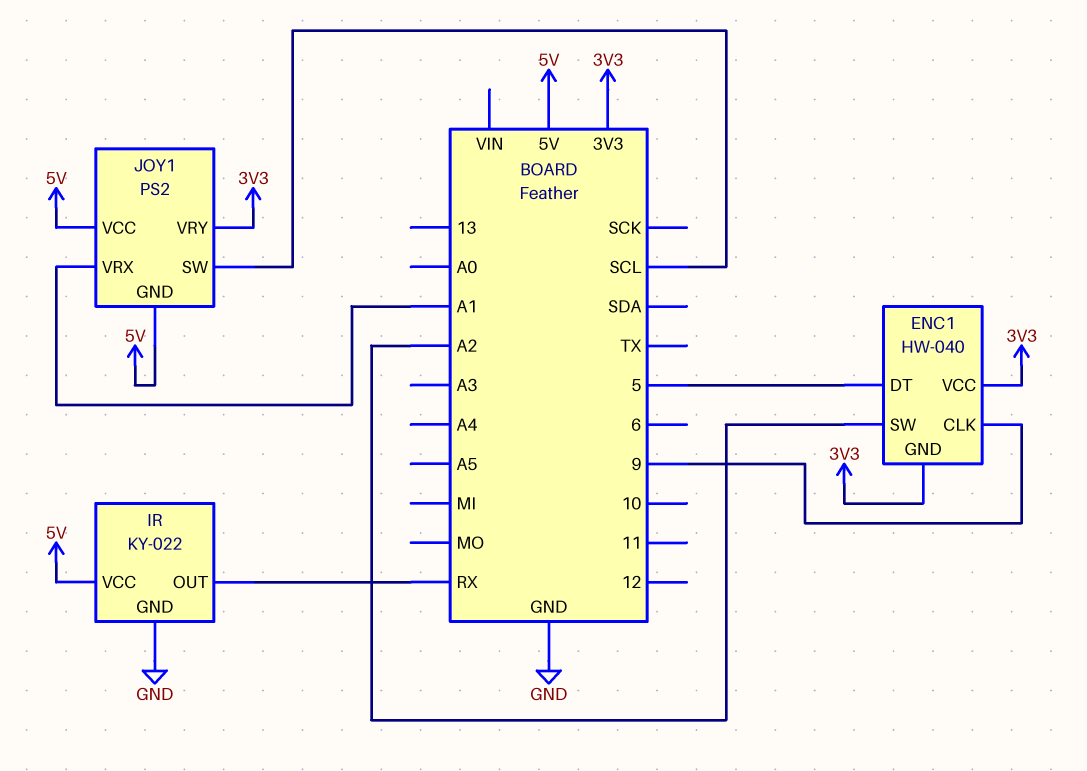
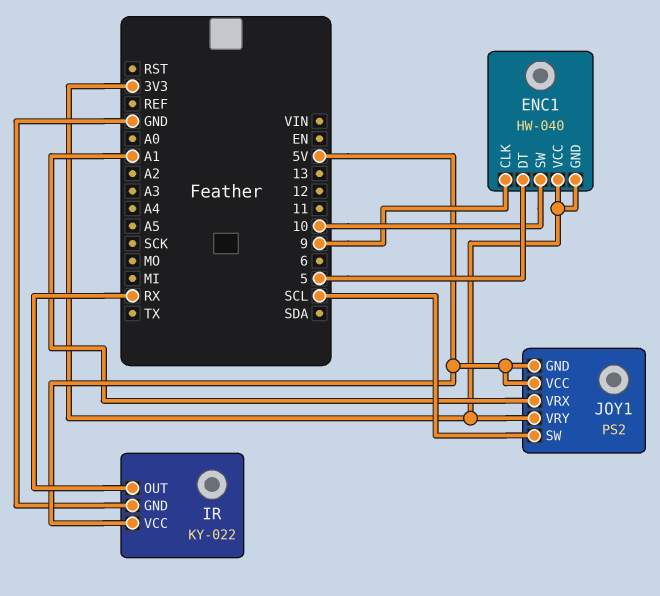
ENC1 pin SW: A2 -> 10

